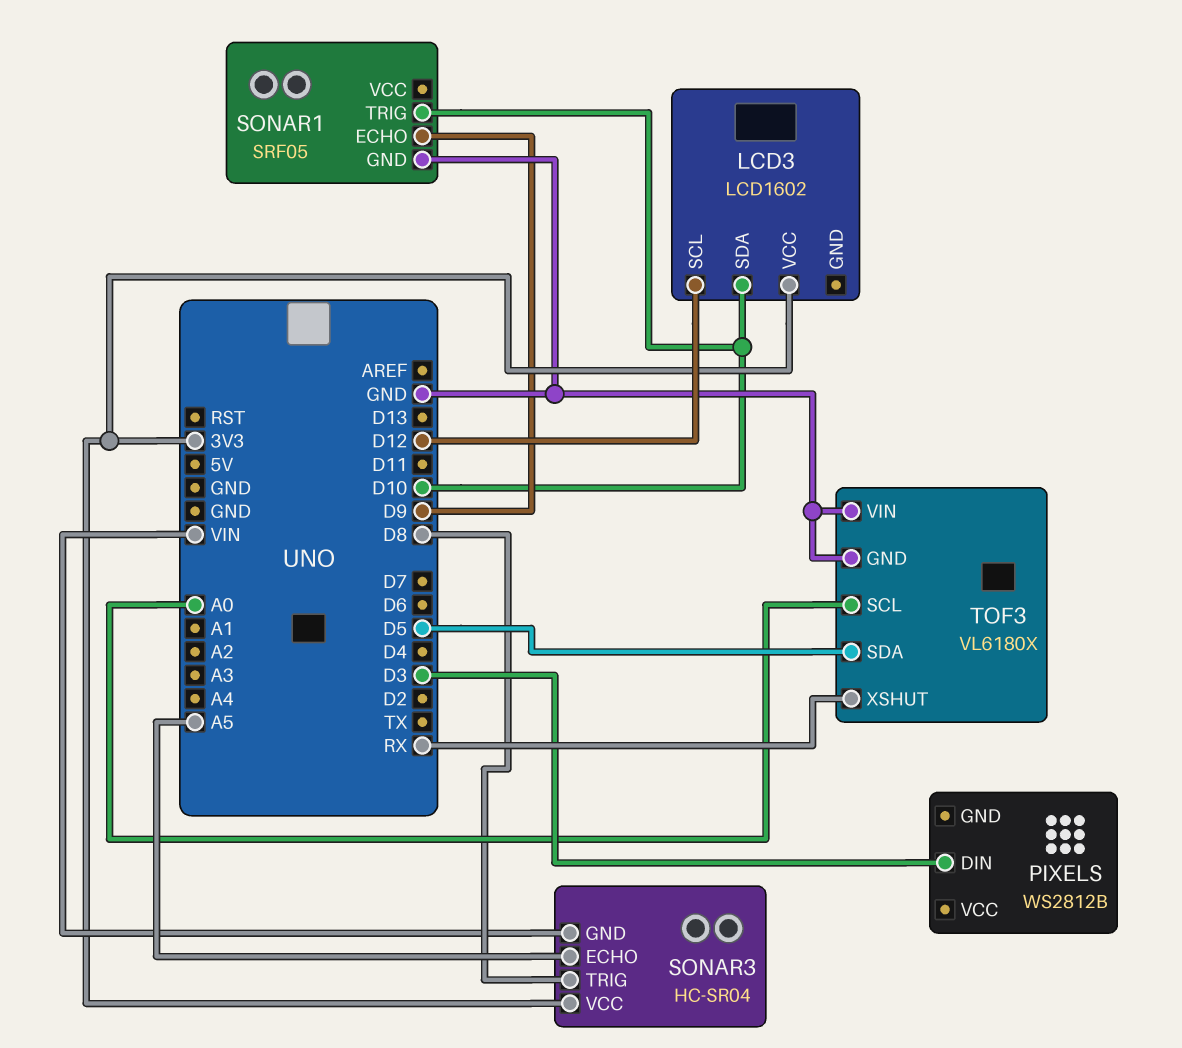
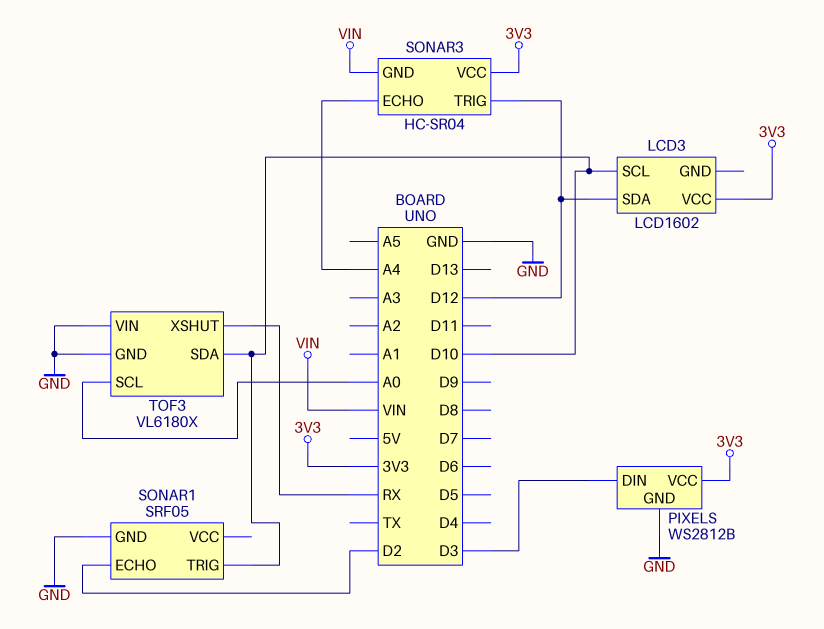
LCD3 pin SCL: D12 -> D10
LCD3 pin SDA: D10 -> D12
PIXELS pin GND: none -> GND
PIXELS pin VCC: none -> 3V3
SONAR1 pin ECHO: D9 -> D2
SONAR3 pin ECHO: A5 -> A4
SONAR3 pin TRIG: D8 -> D12
TOF3 pin SDA: D5 -> D10

